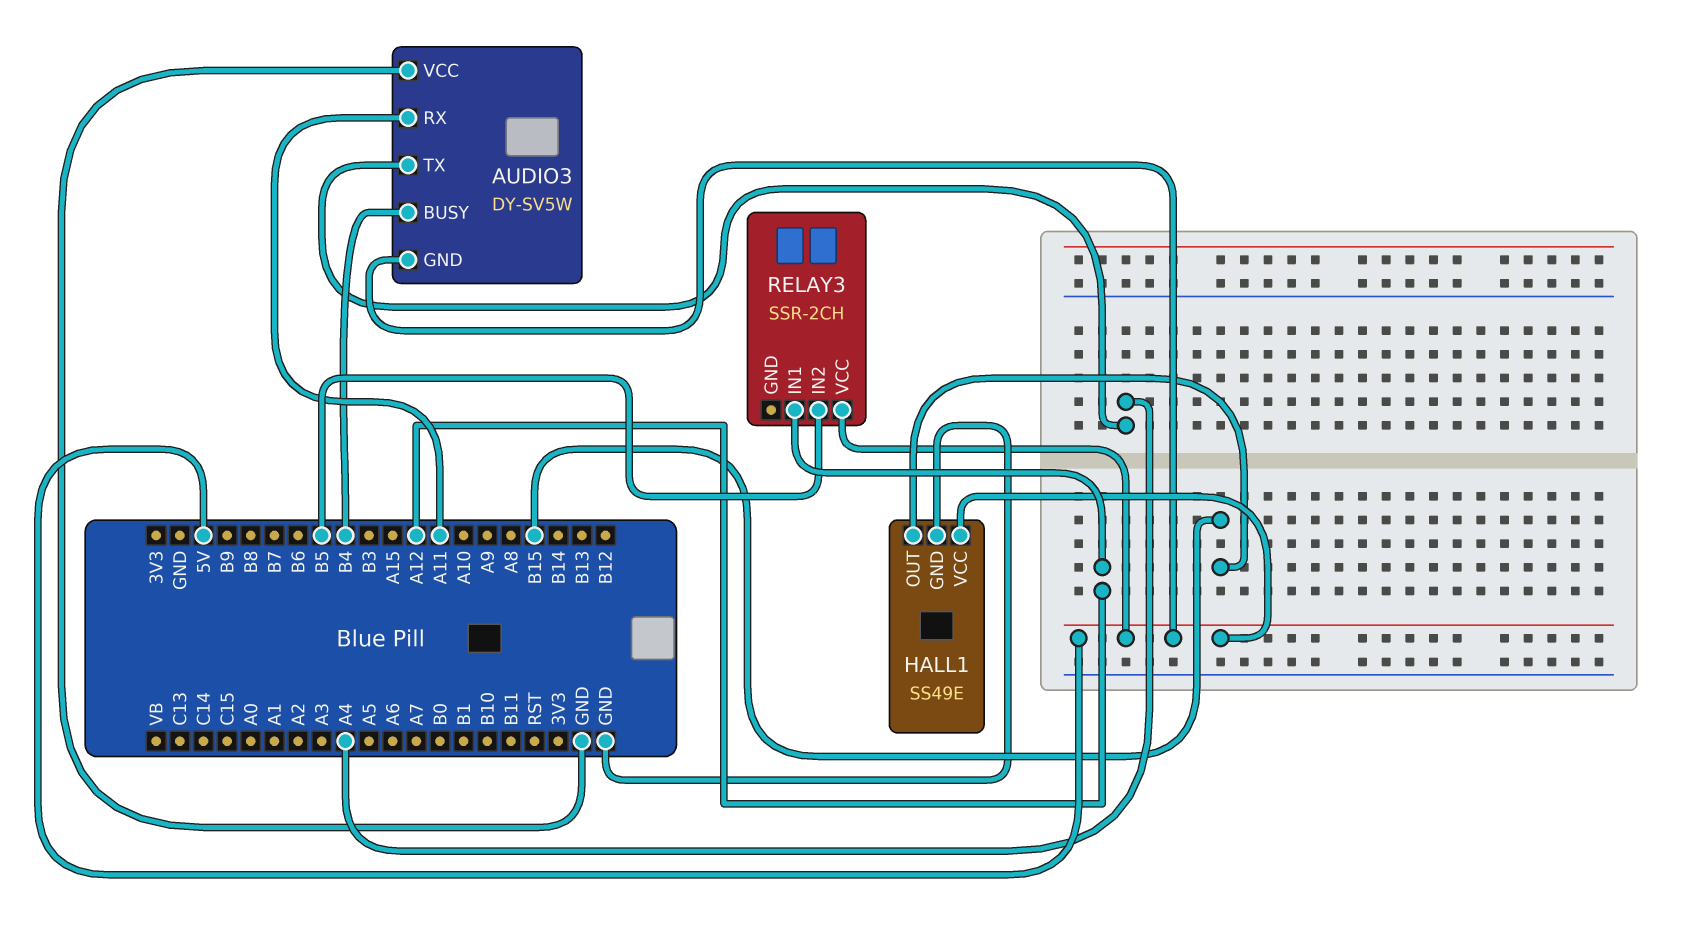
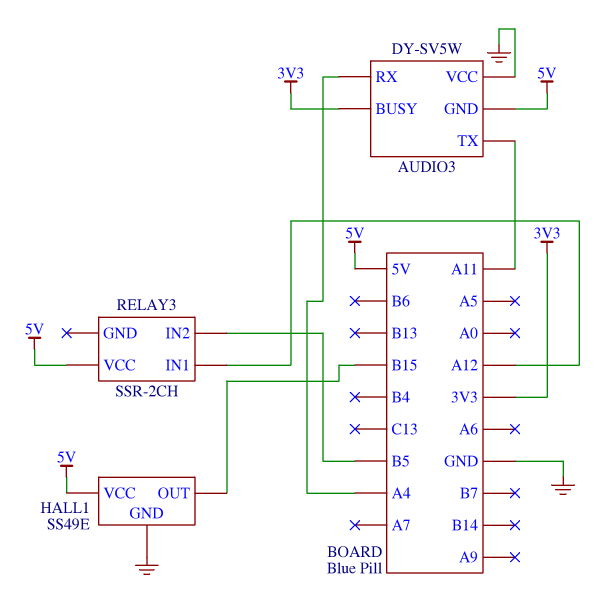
AUDIO3 pin BUSY: B4 -> 3V3
AUDIO3 pin RX: A11 -> A4
AUDIO3 pin TX: A4 -> A11

